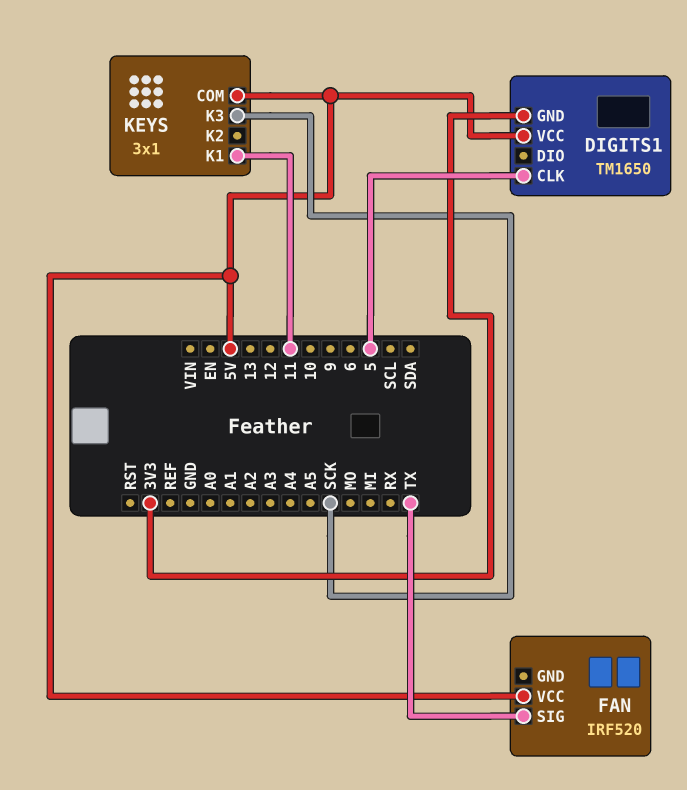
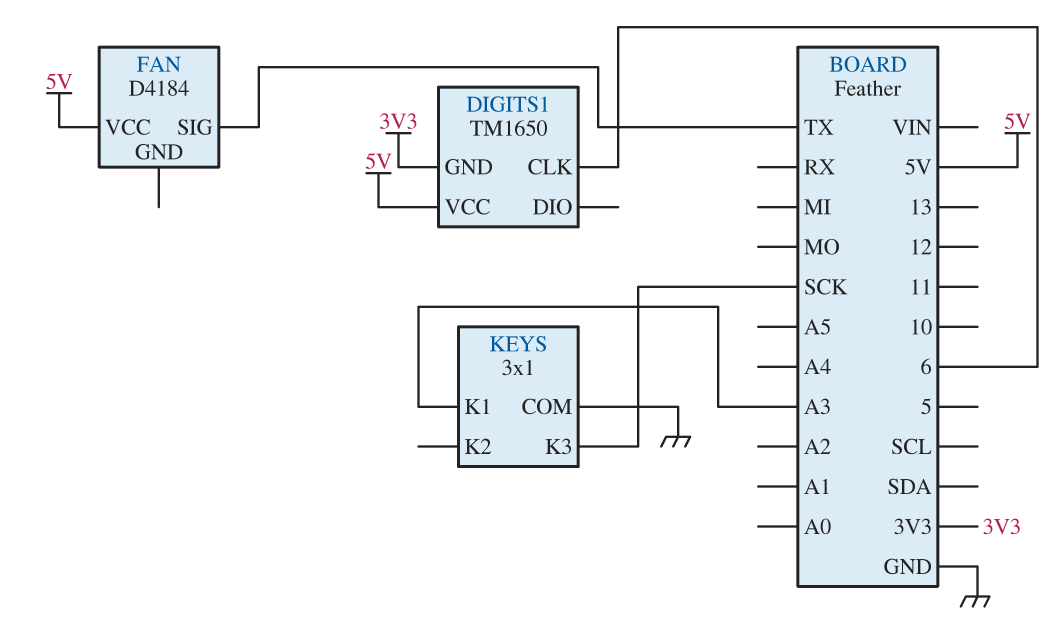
DIGITS1 pin CLK: 5 -> 6
FAN: IRF520 -> D4184
KEYS pin COM: 5V -> GND
KEYS pin K1: 11 -> A3

